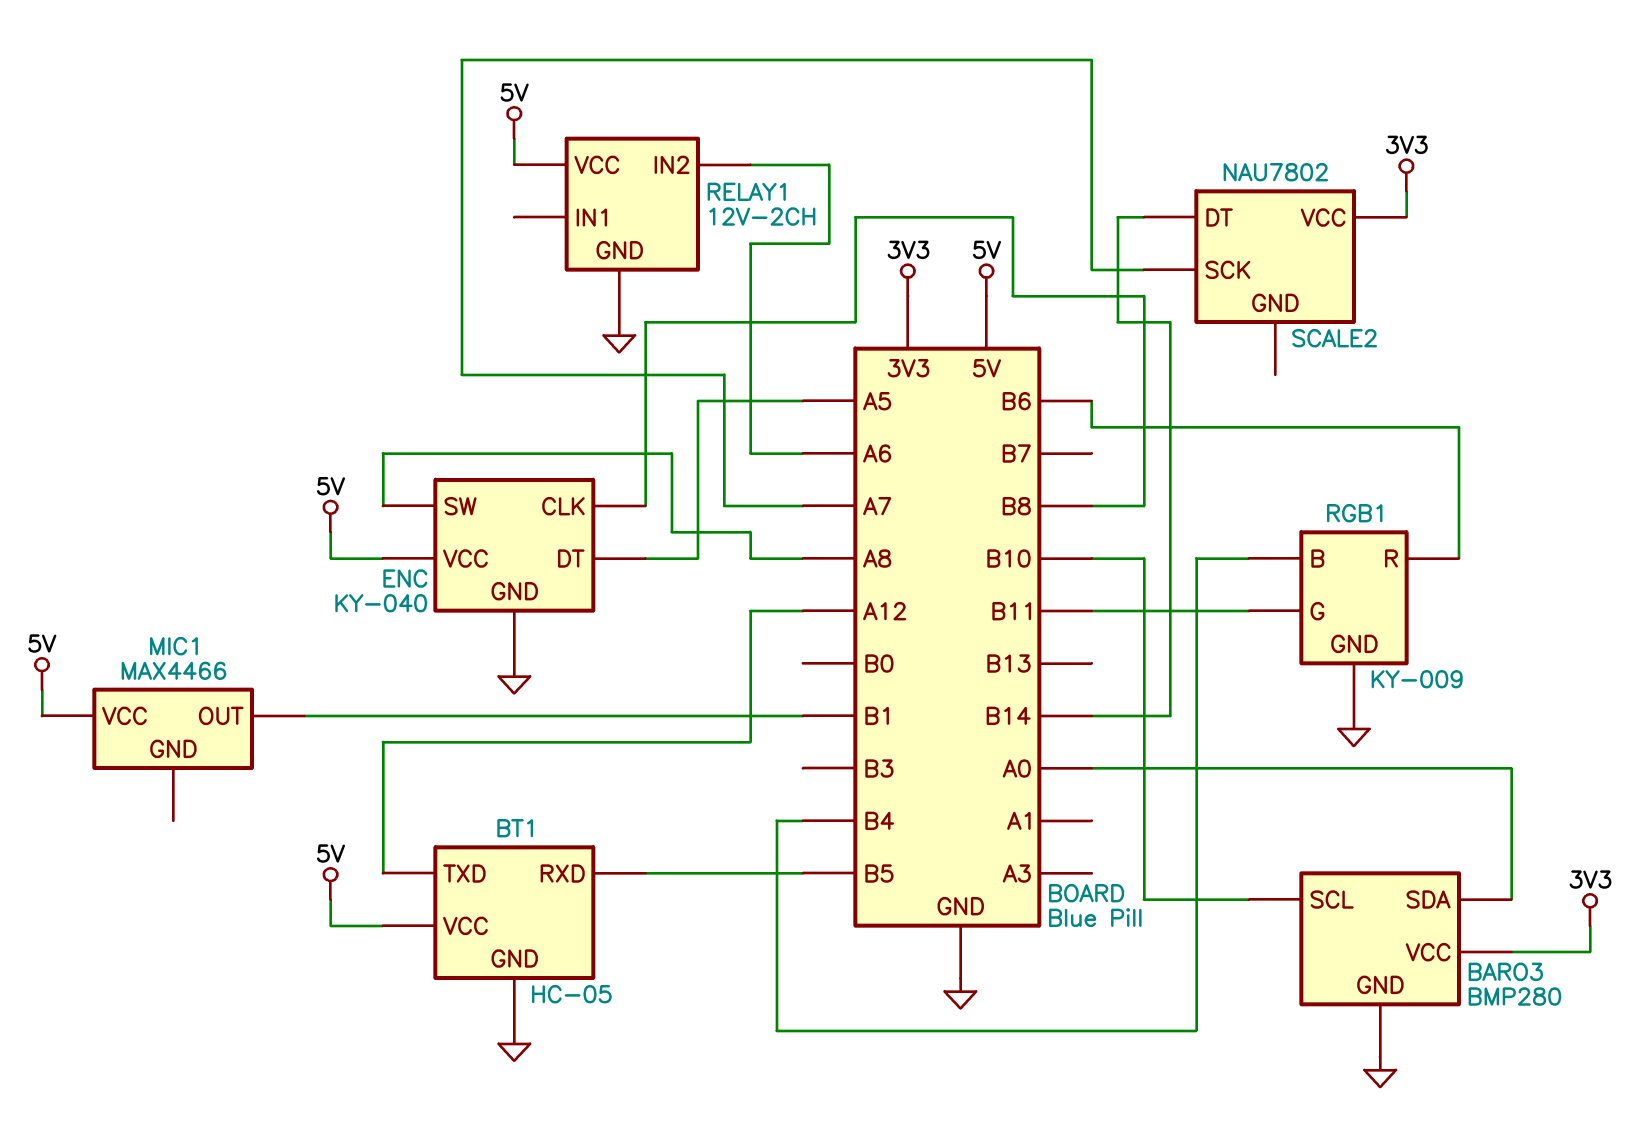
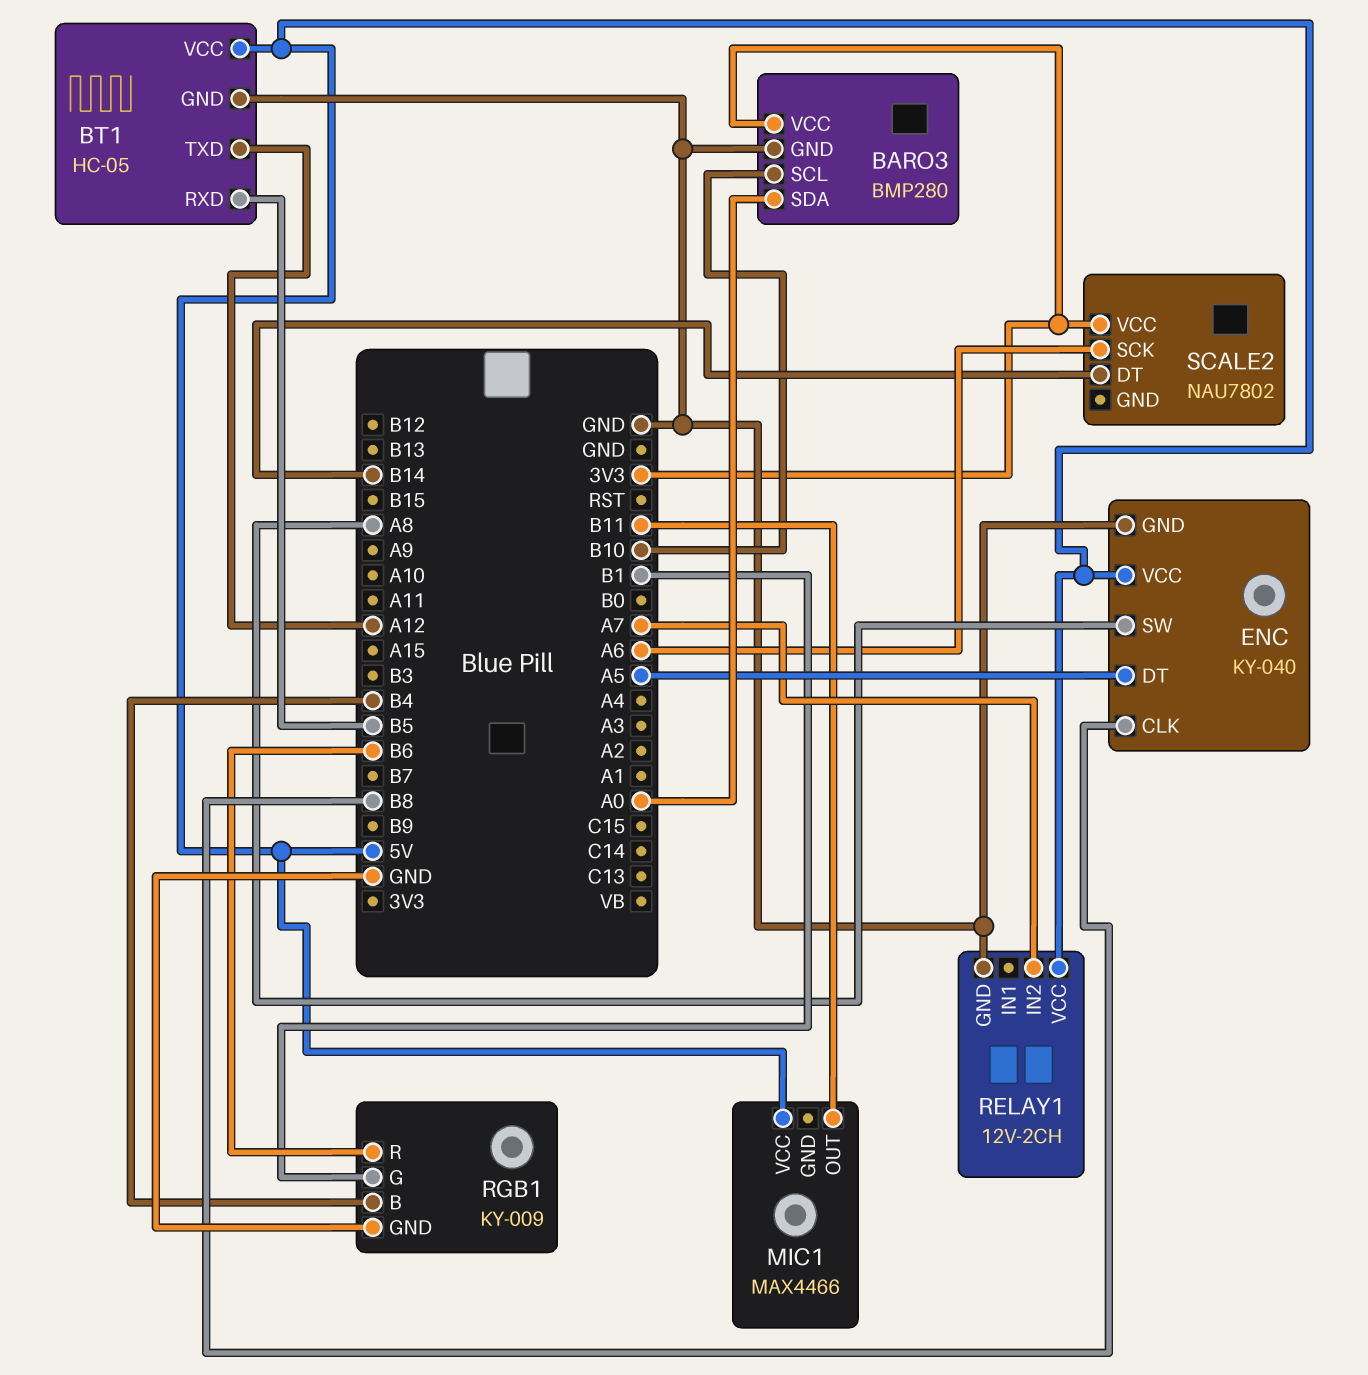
MIC1 pin OUT: B1 -> B11
RELAY1 pin IN2: A6 -> A7
RGB1 pin G: B11 -> B1
SCALE2 pin SCK: A7 -> A6

